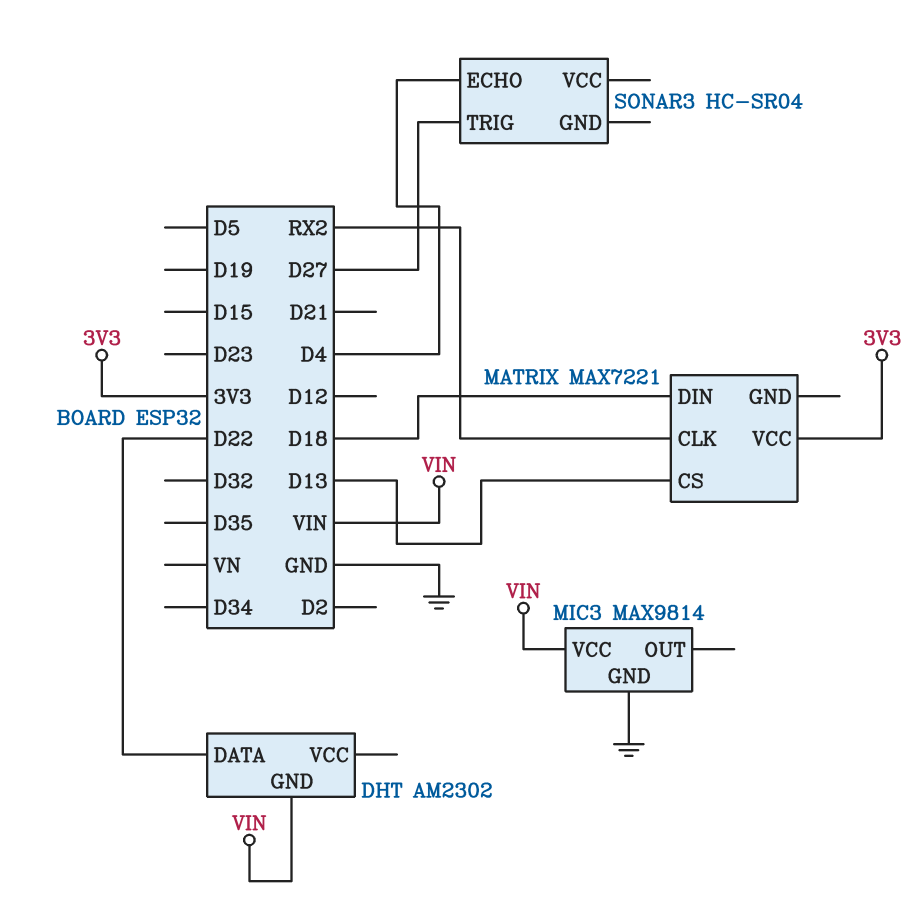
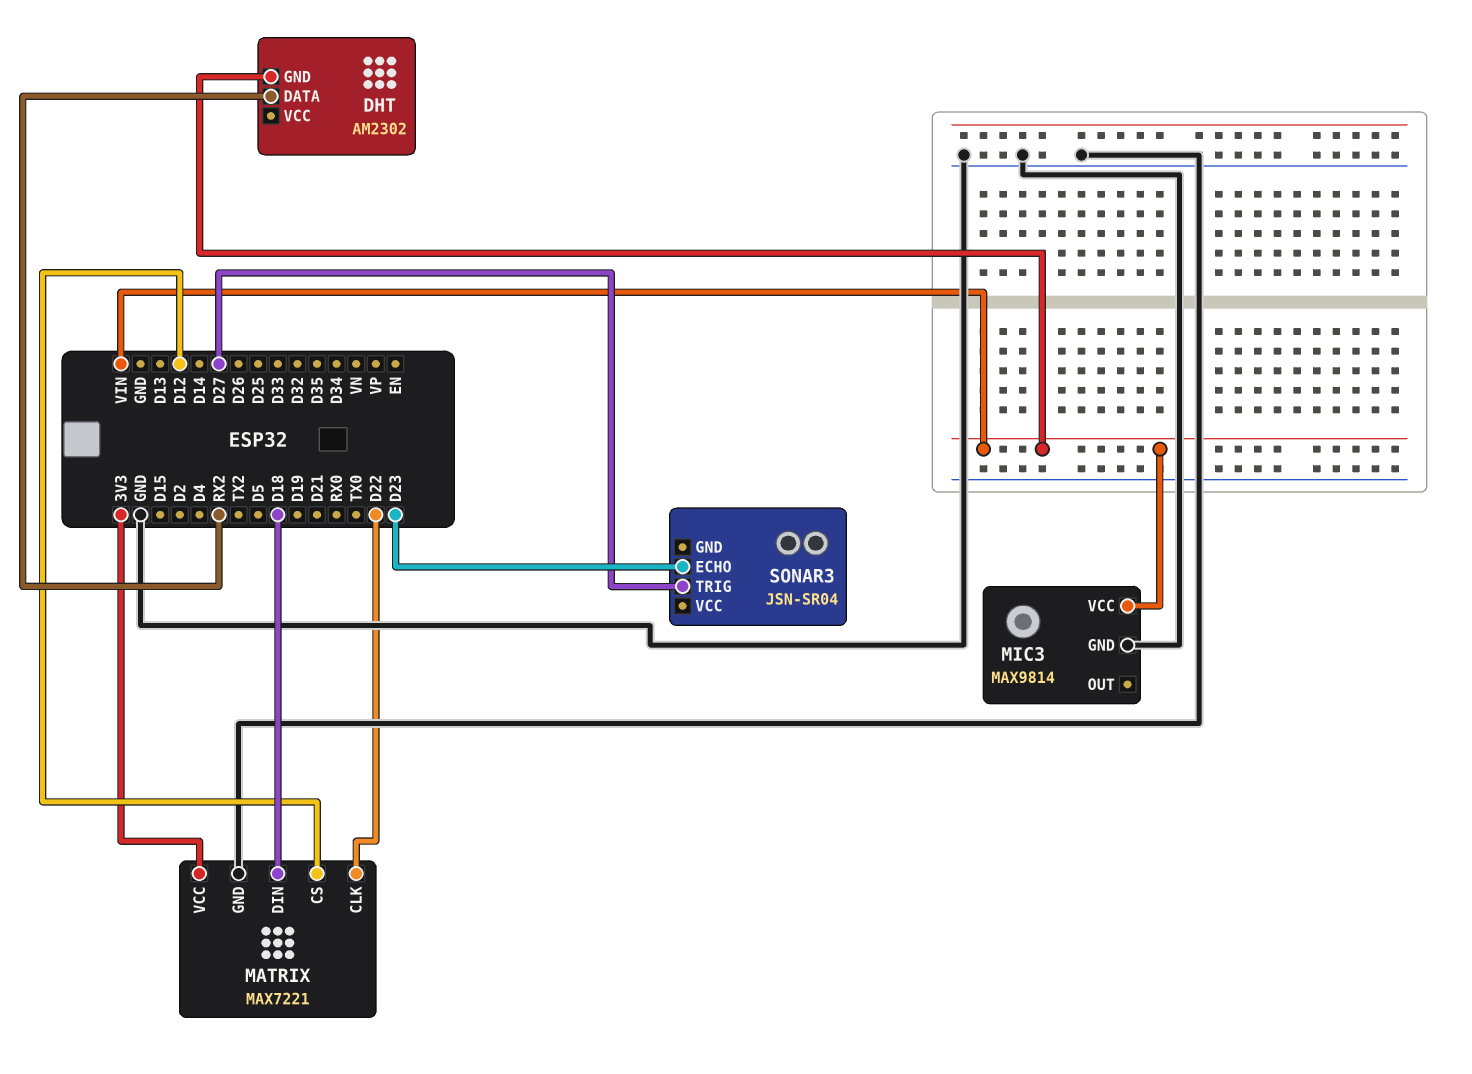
DHT pin DATA: D22 -> RX2
MATRIX pin CLK: RX2 -> D22
MATRIX pin CS: D13 -> D12
MATRIX pin GND: none -> GND
SONAR3: HC-SR04 -> JSN-SR04
SONAR3 pin ECHO: D4 -> D23

